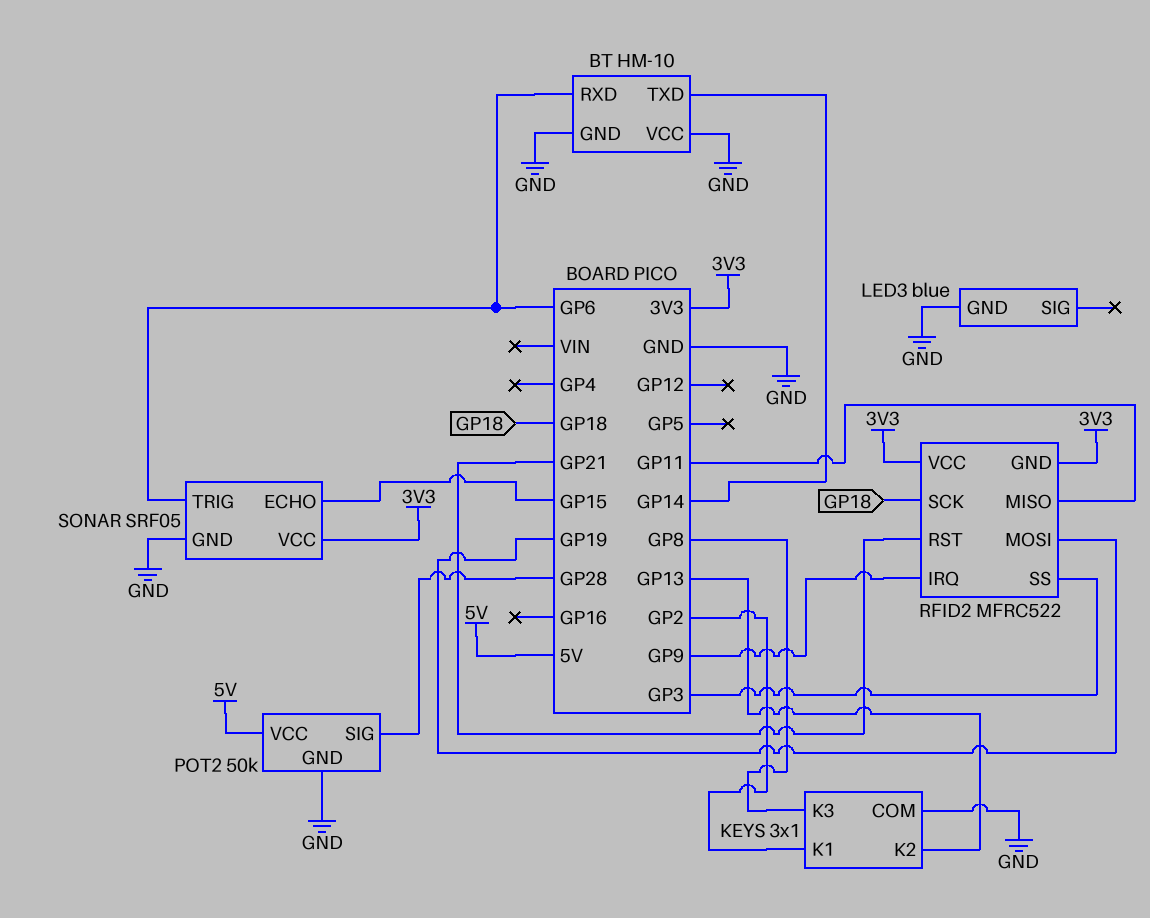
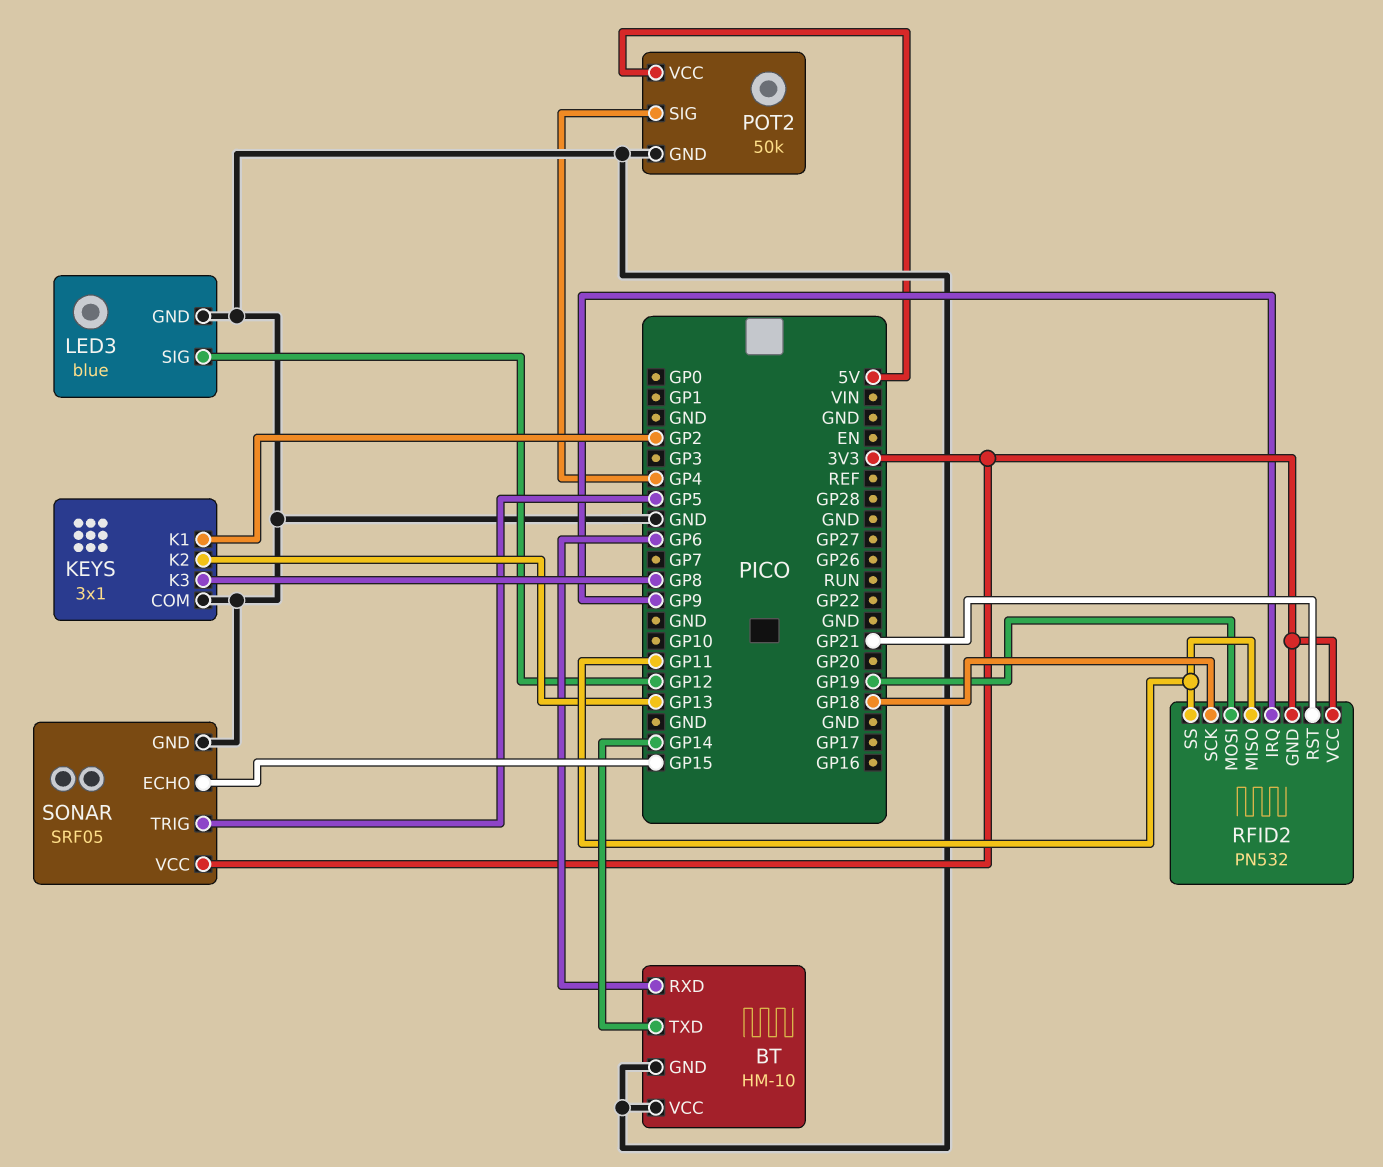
LED3 pin SIG: none -> GP12
POT2 pin SIG: GP28 -> GP4
RFID2: MFRC522 -> PN532
RFID2 pin SS: GP3 -> GP11
SONAR pin TRIG: GP6 -> GP5

